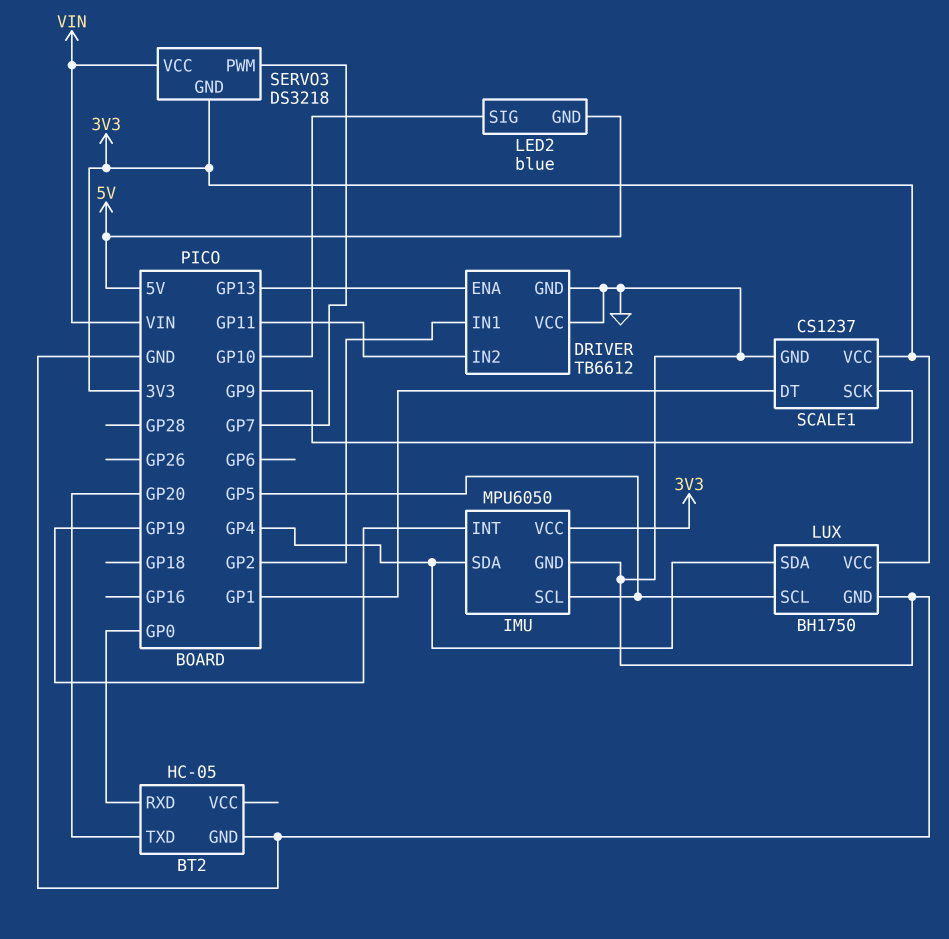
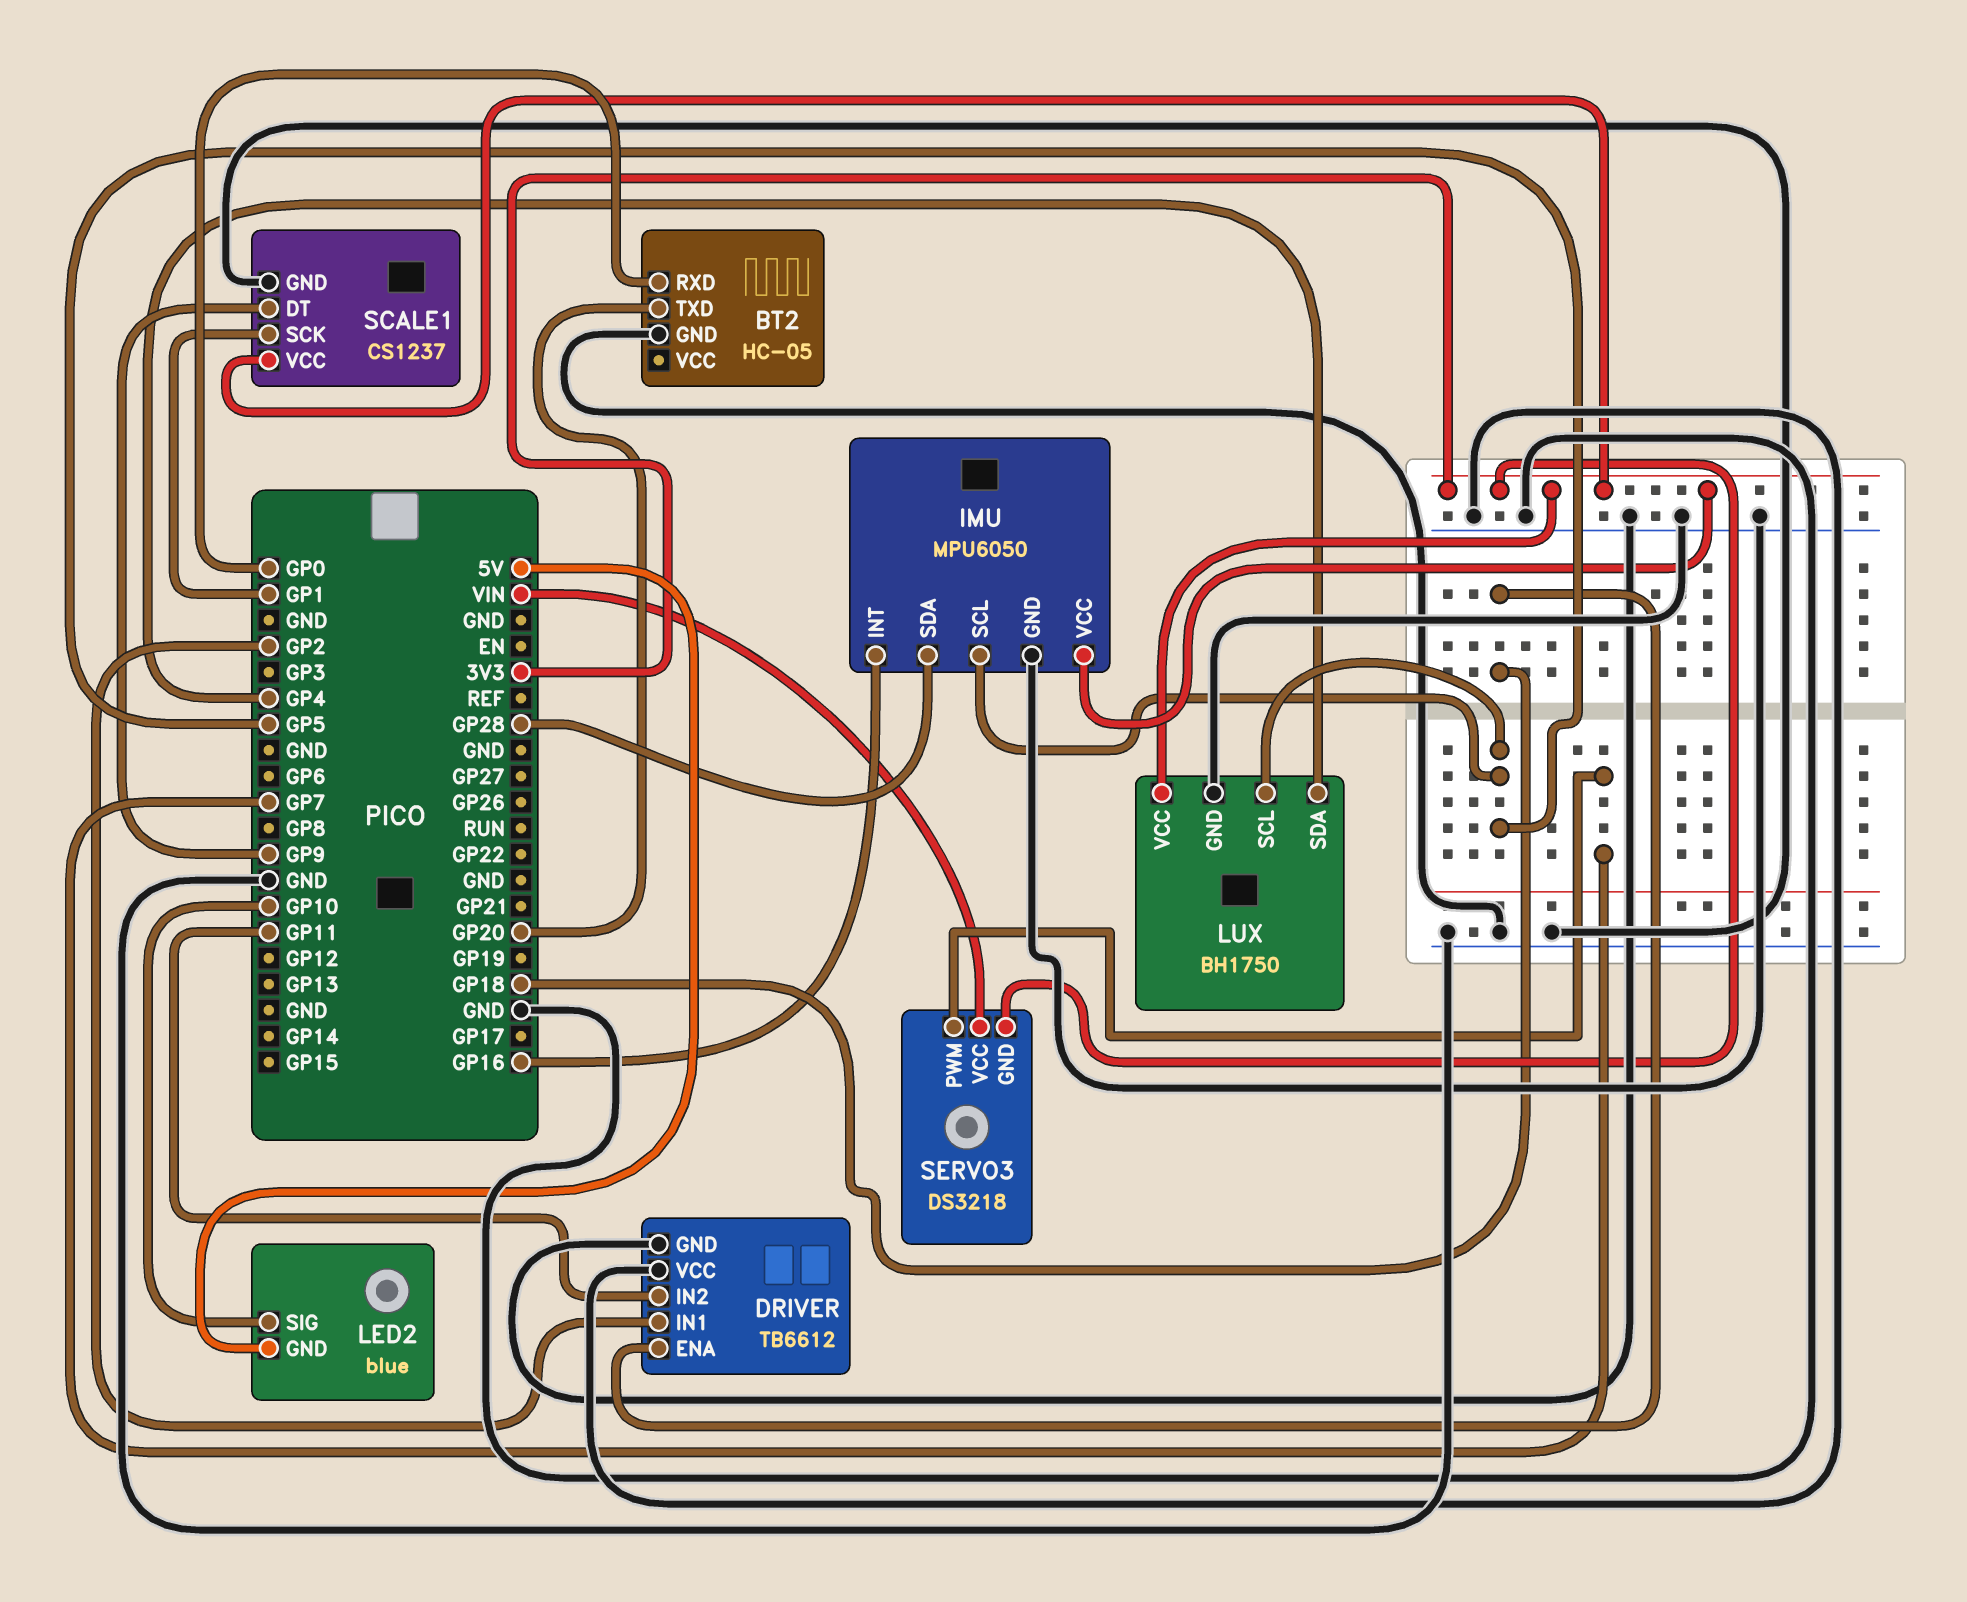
DRIVER pin ENA: GP13 -> GP18
IMU pin INT: GP19 -> GP16
IMU pin SDA: GP4 -> GP28
SCALE1 pin DT: GP1 -> GP9
SCALE1 pin SCK: GP9 -> GP1

